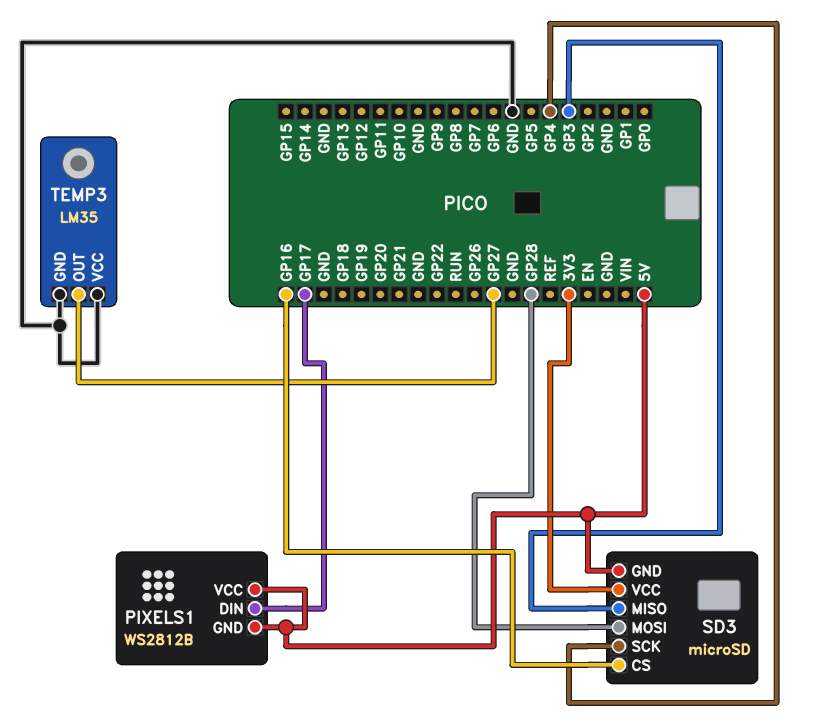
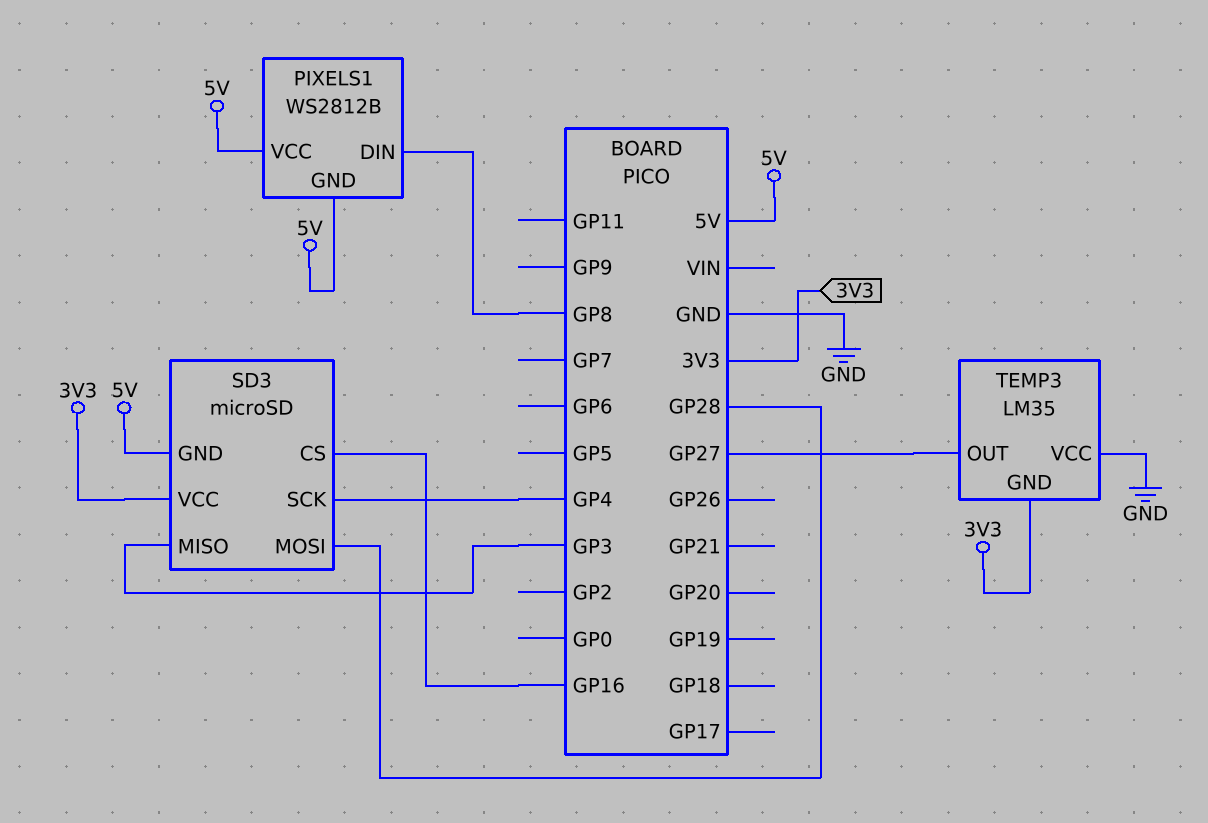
PIXELS1 pin DIN: GP17 -> GP8
TEMP3 pin GND: GND -> 3V3

